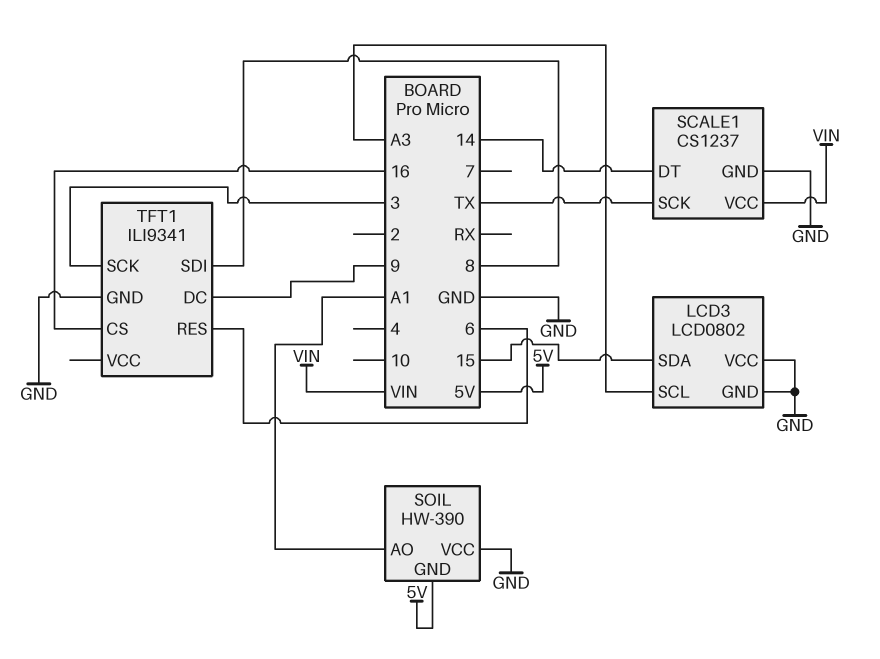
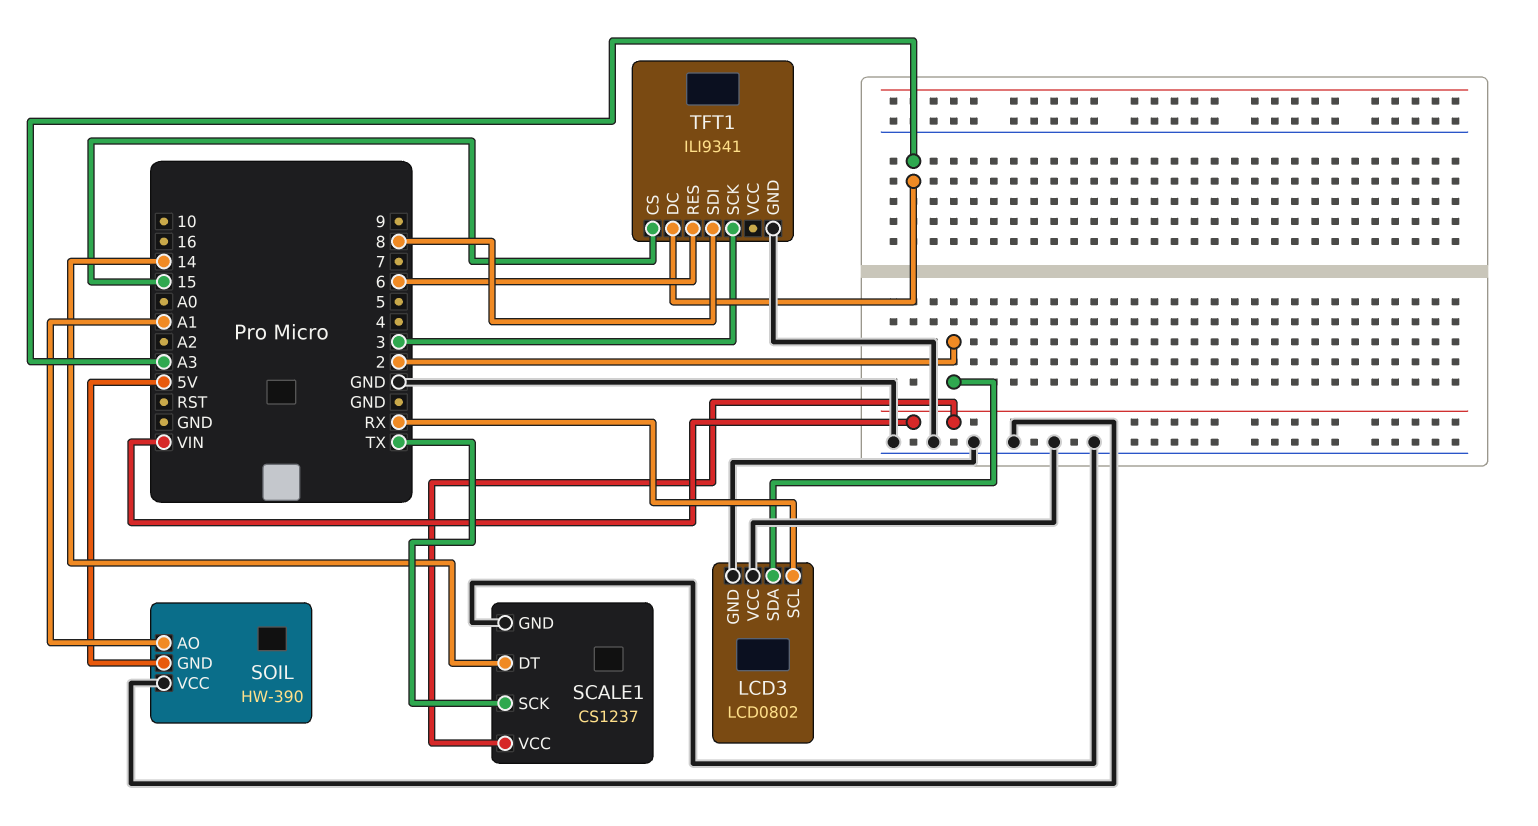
LCD3 pin SCL: A3 -> RX
LCD3 pin SDA: 15 -> 2
TFT1 pin CS: 16 -> 15
TFT1 pin DC: 9 -> A3

